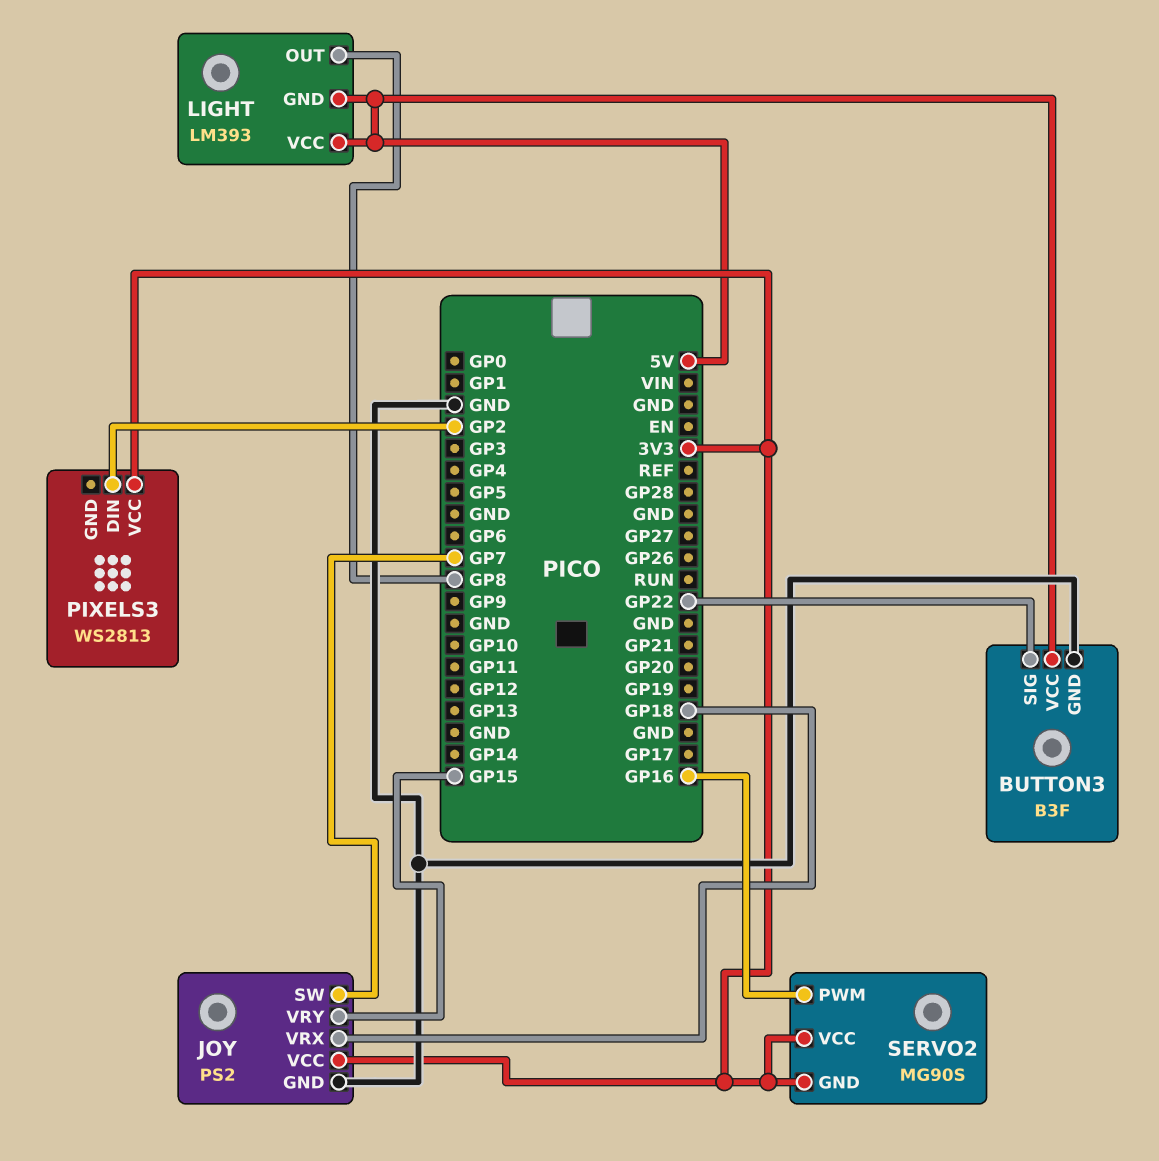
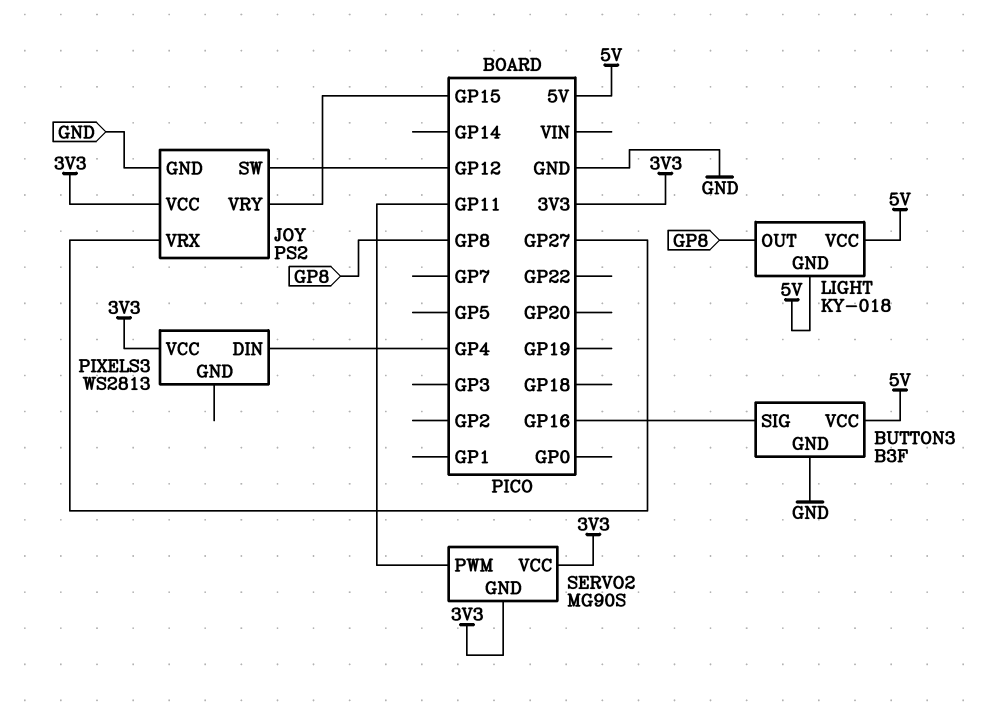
BUTTON3 pin SIG: GP22 -> GP16
JOY pin SW: GP7 -> GP12
JOY pin VRX: GP18 -> GP27
LIGHT: LM393 -> KY-018
PIXELS3 pin DIN: GP2 -> GP4
SERVO2 pin PWM: GP16 -> GP11

